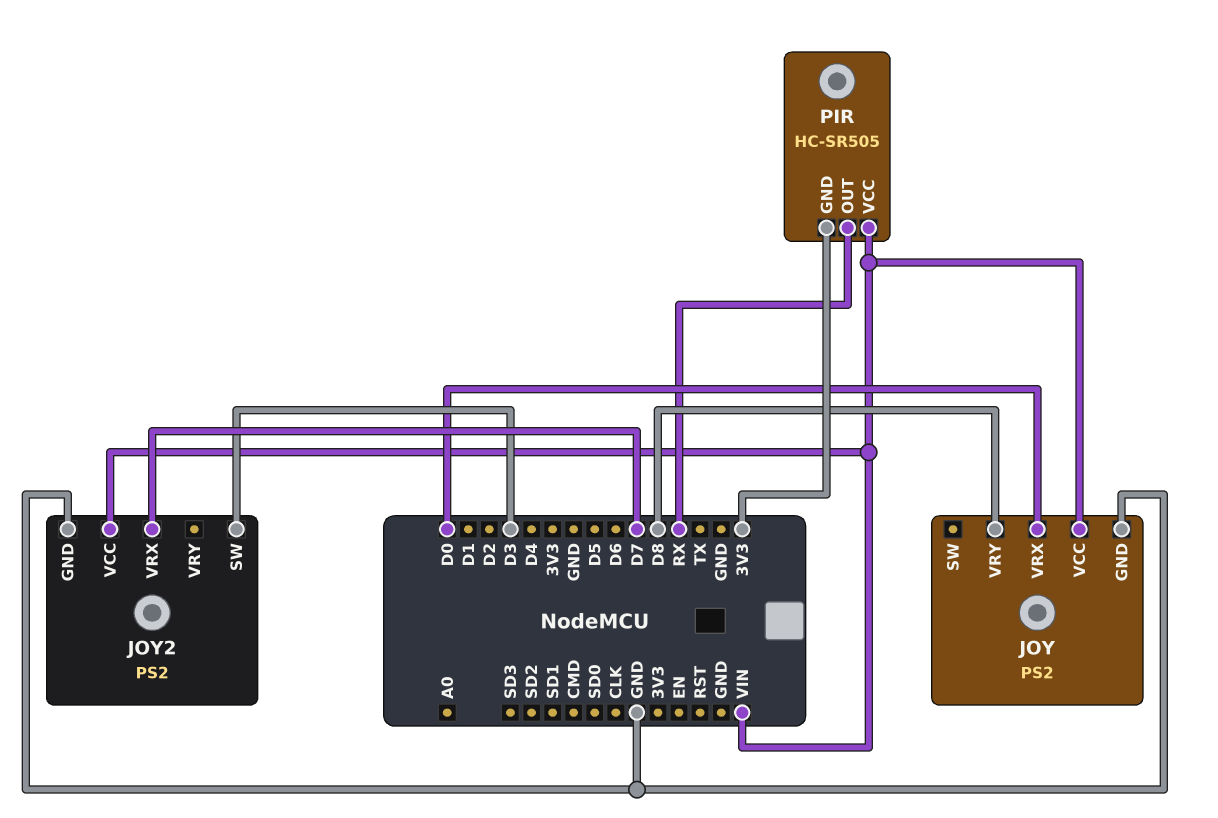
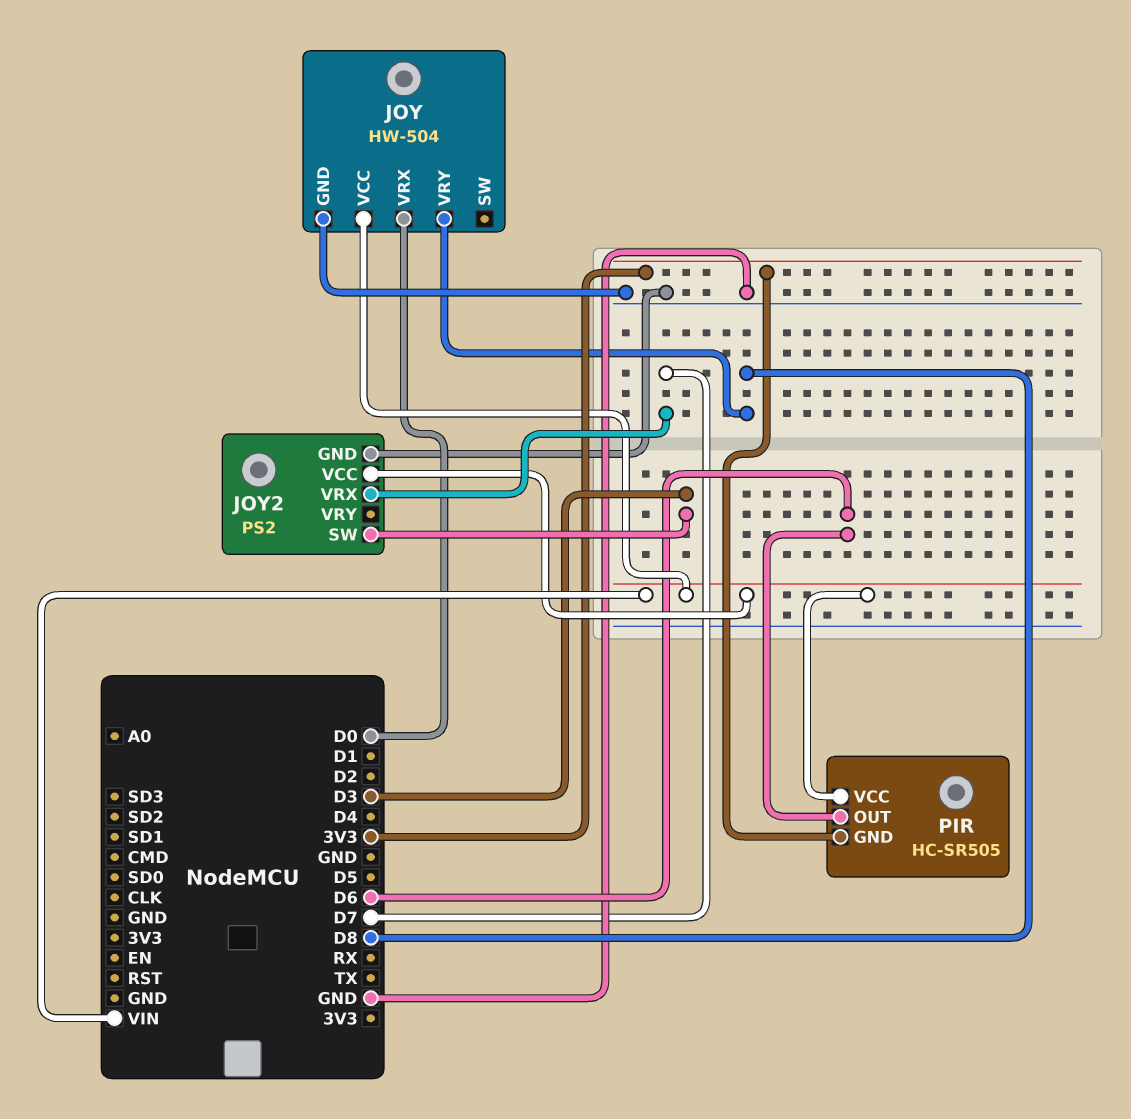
JOY: PS2 -> HW-504
PIR pin OUT: RX -> D6

